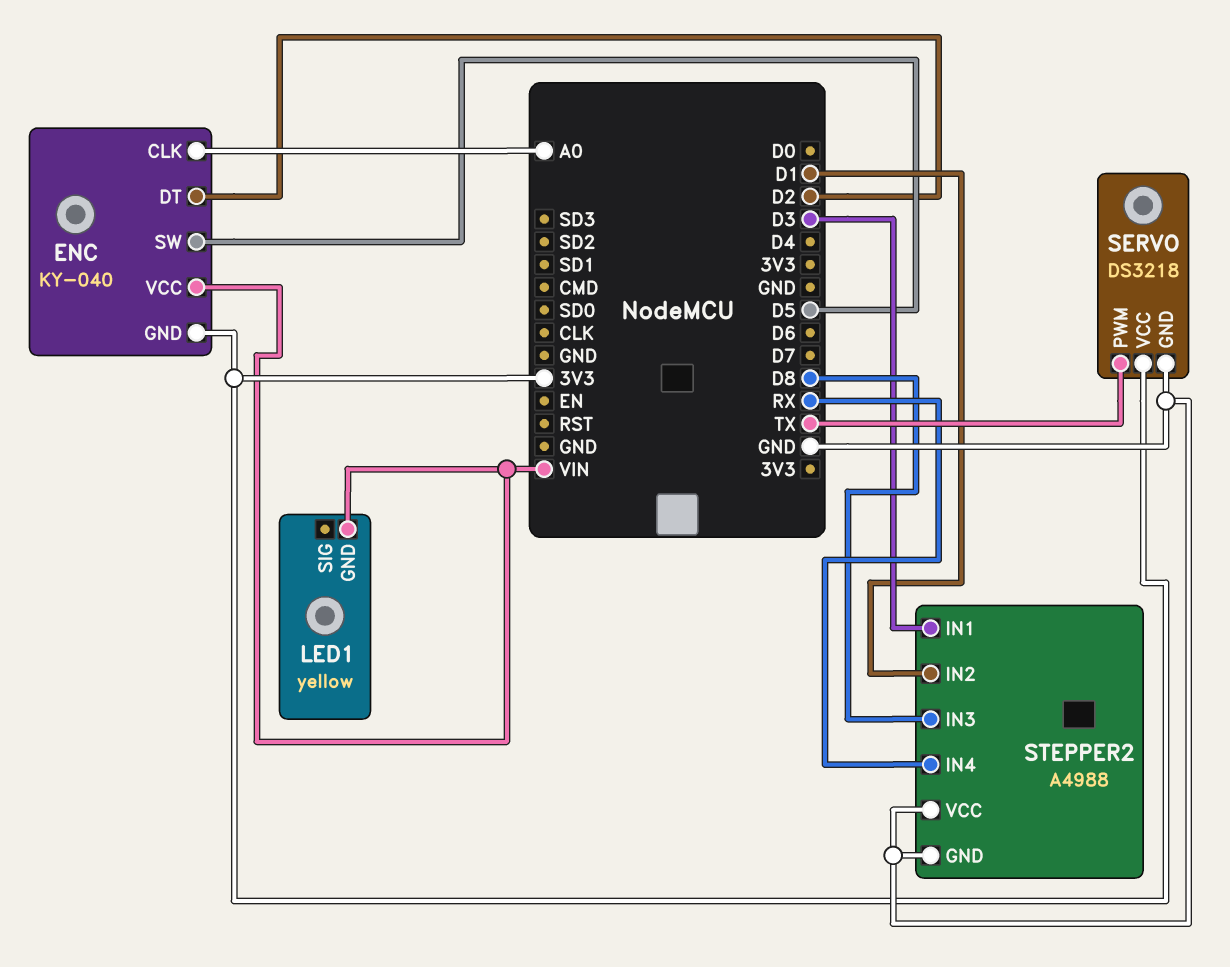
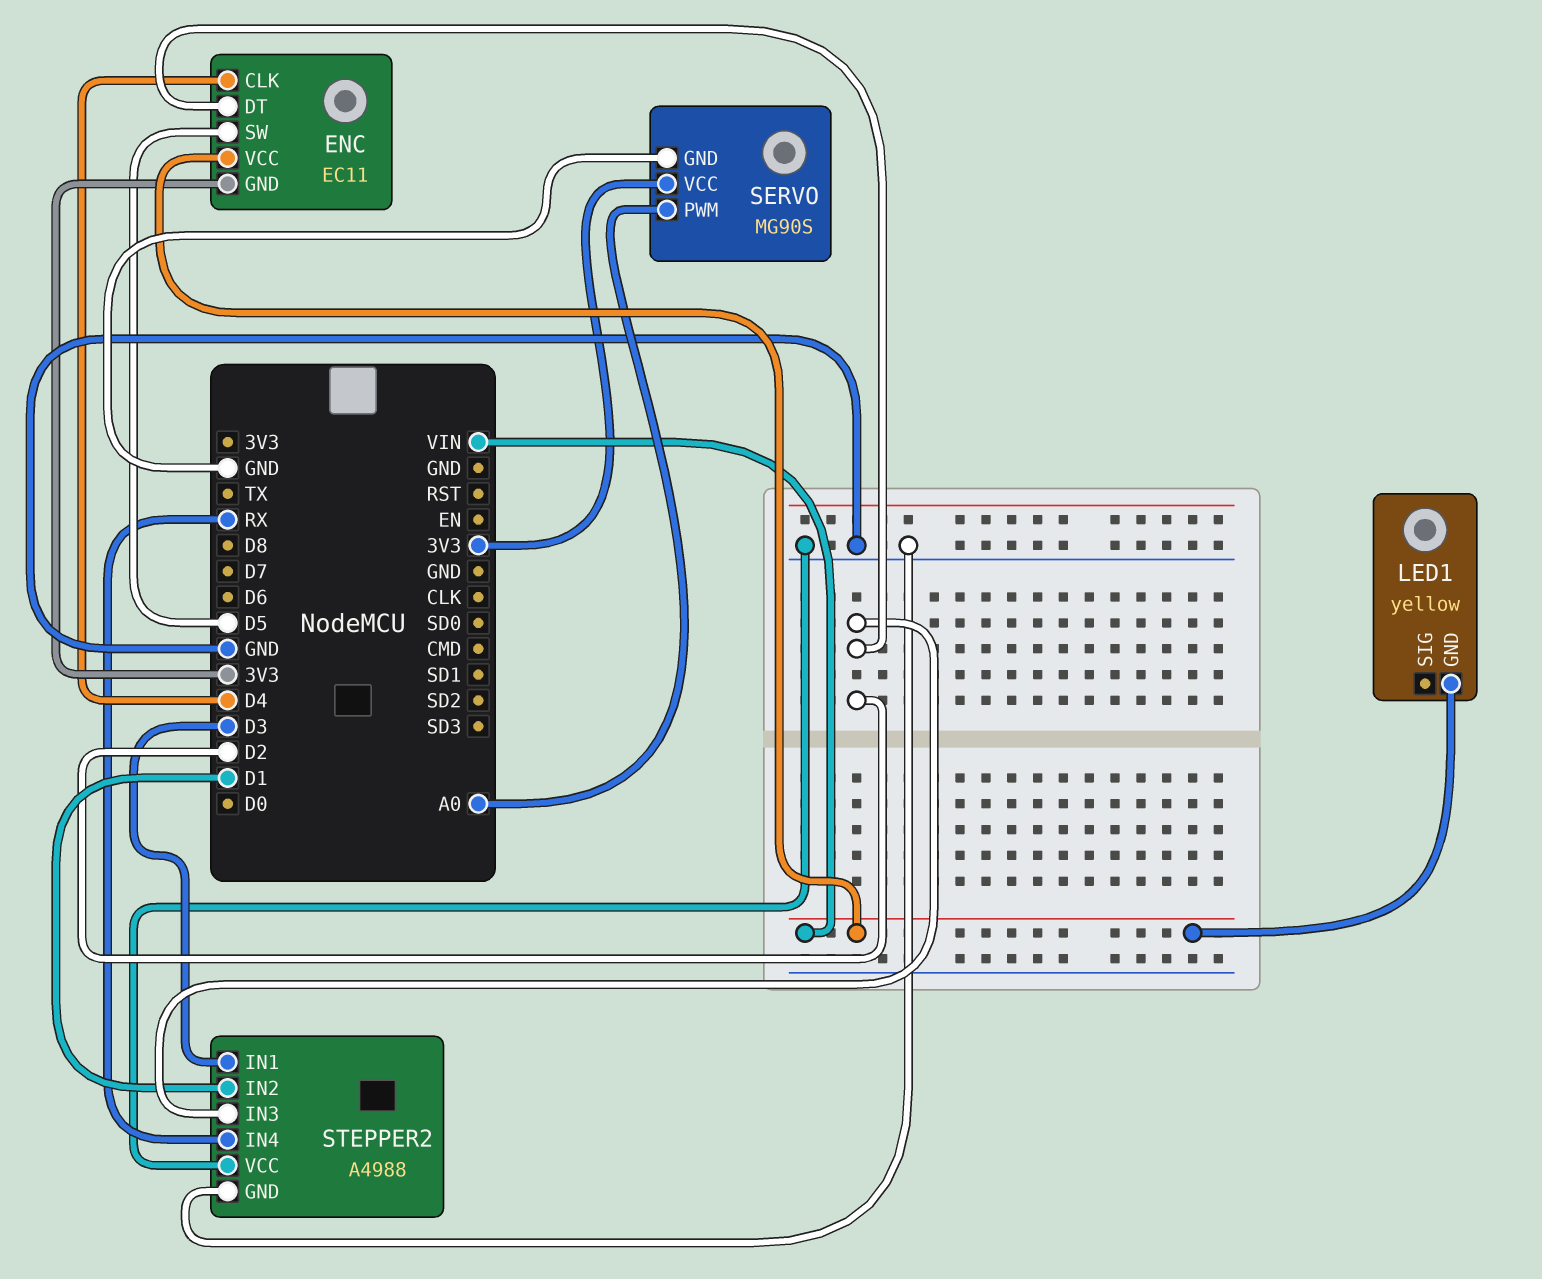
ENC: KY-040 -> EC11
ENC pin CLK: A0 -> D4
SERVO: DS3218 -> MG90S
SERVO pin PWM: TX -> A0
STEPPER2 pin IN3: D8 -> D2

